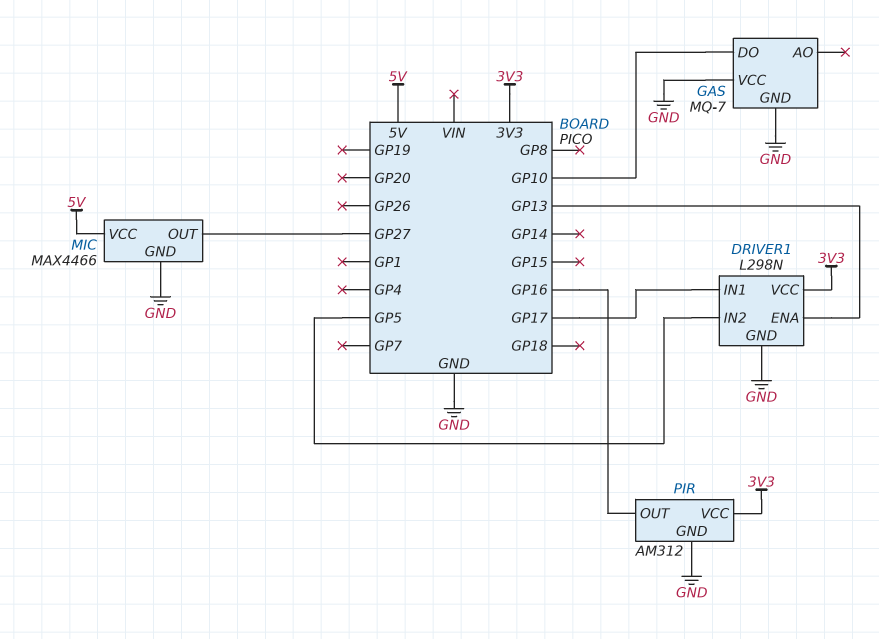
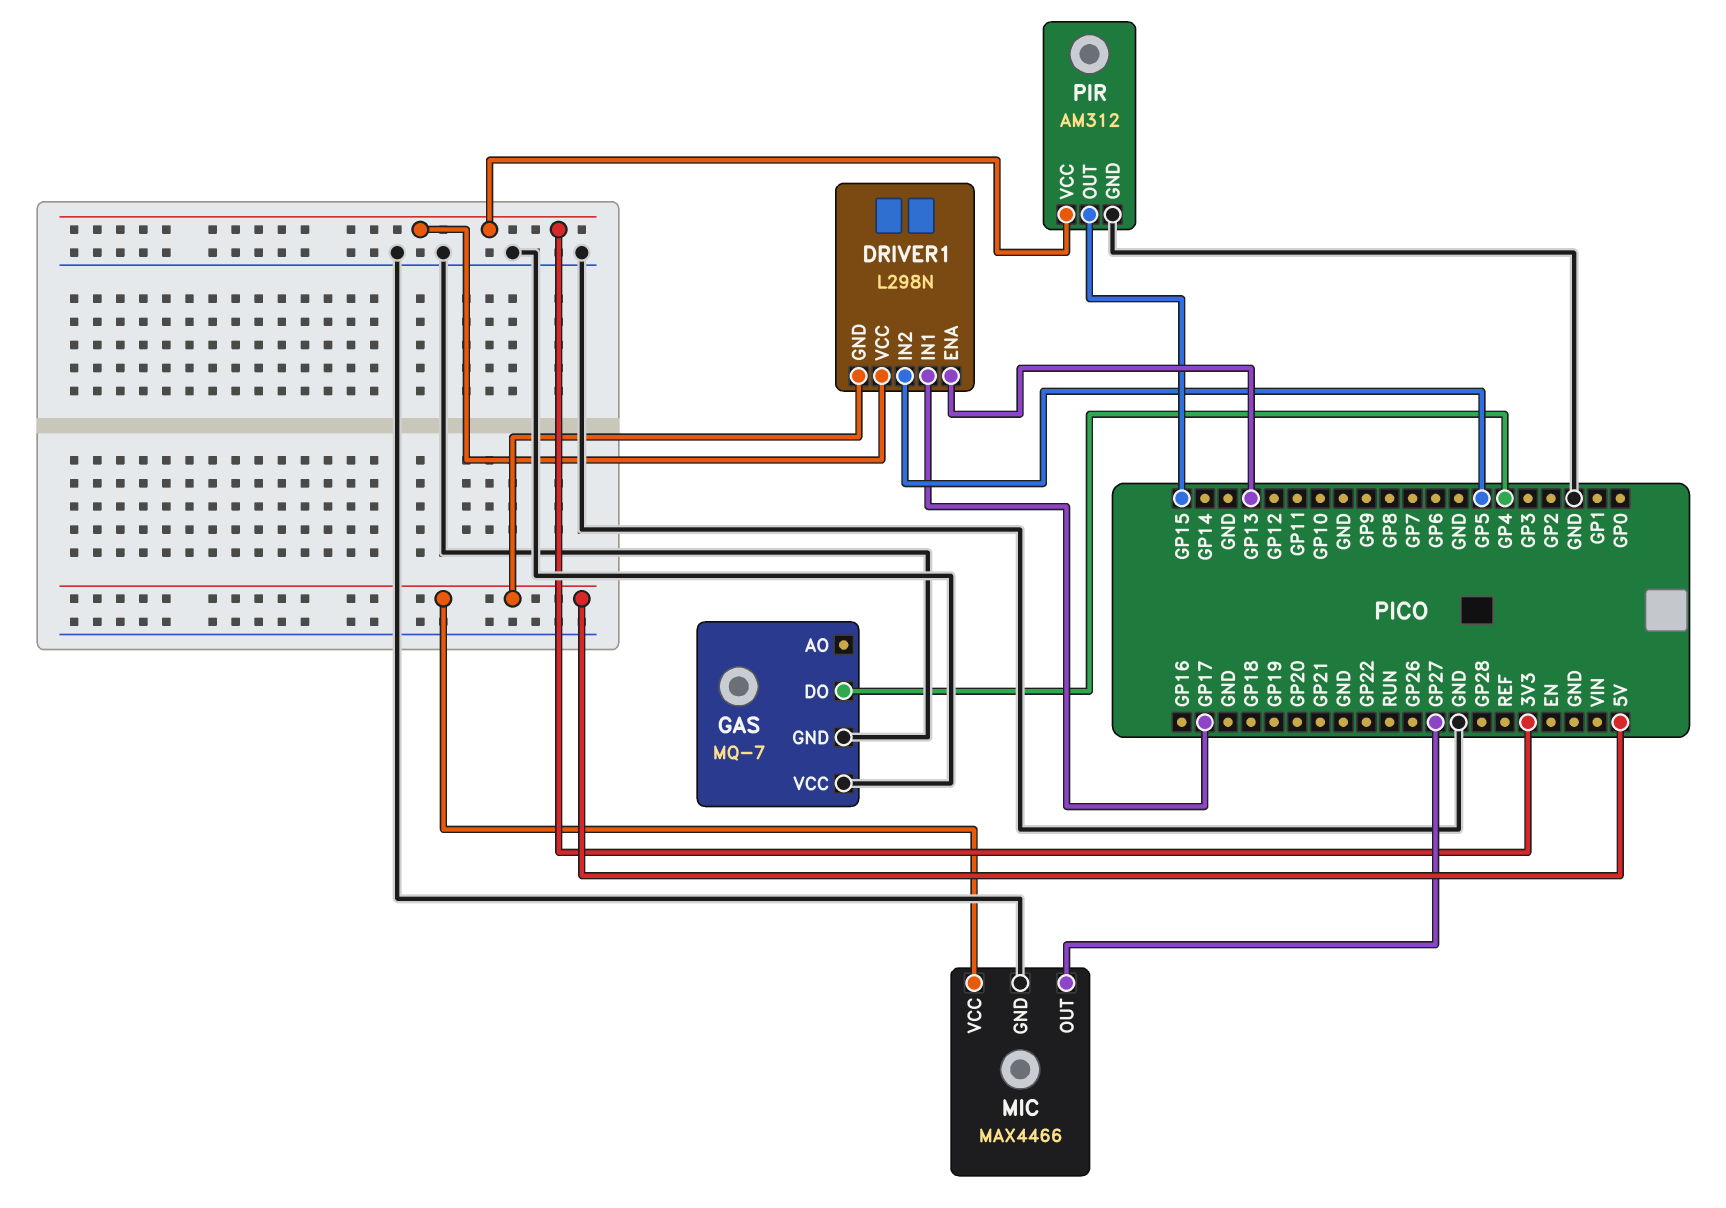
DRIVER1 pin GND: GND -> 5V
GAS pin DO: GP10 -> GP4
PIR pin OUT: GP16 -> GP15

